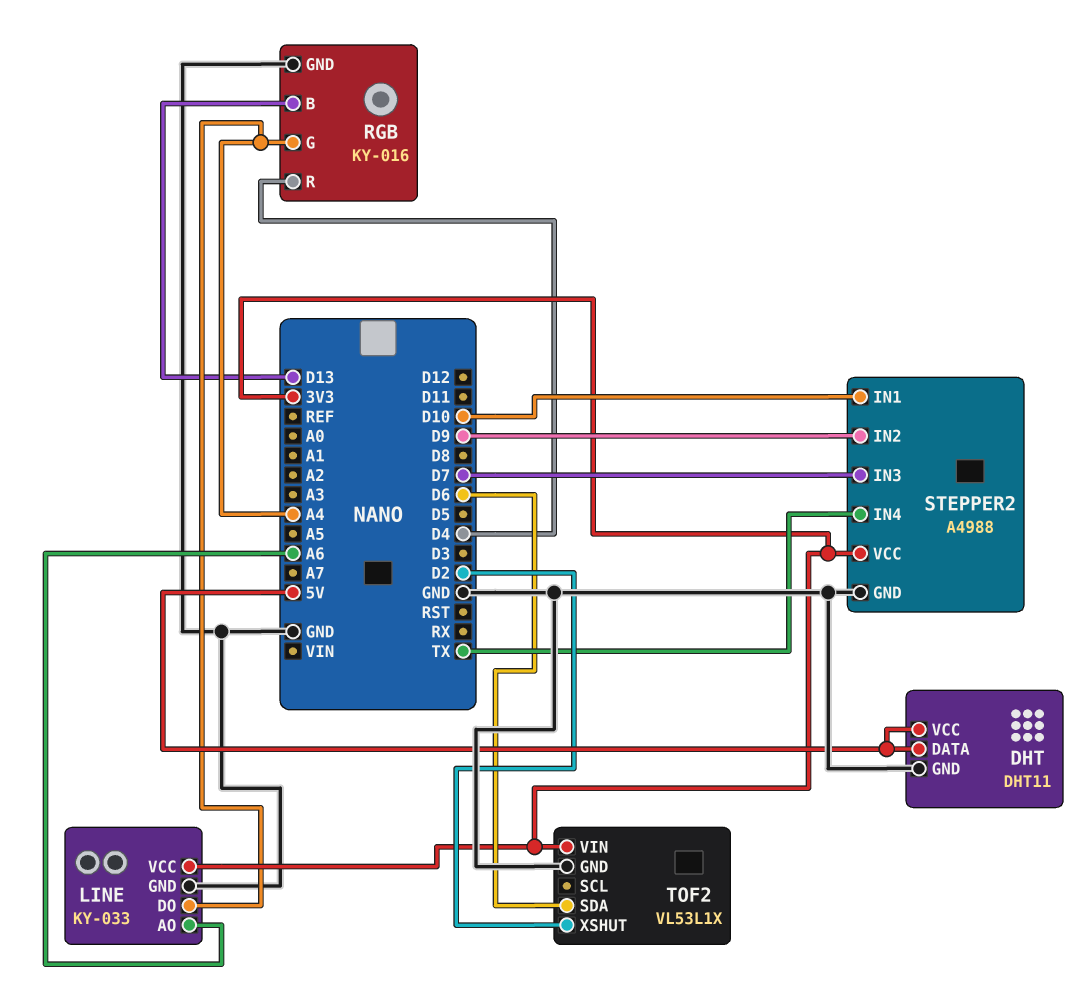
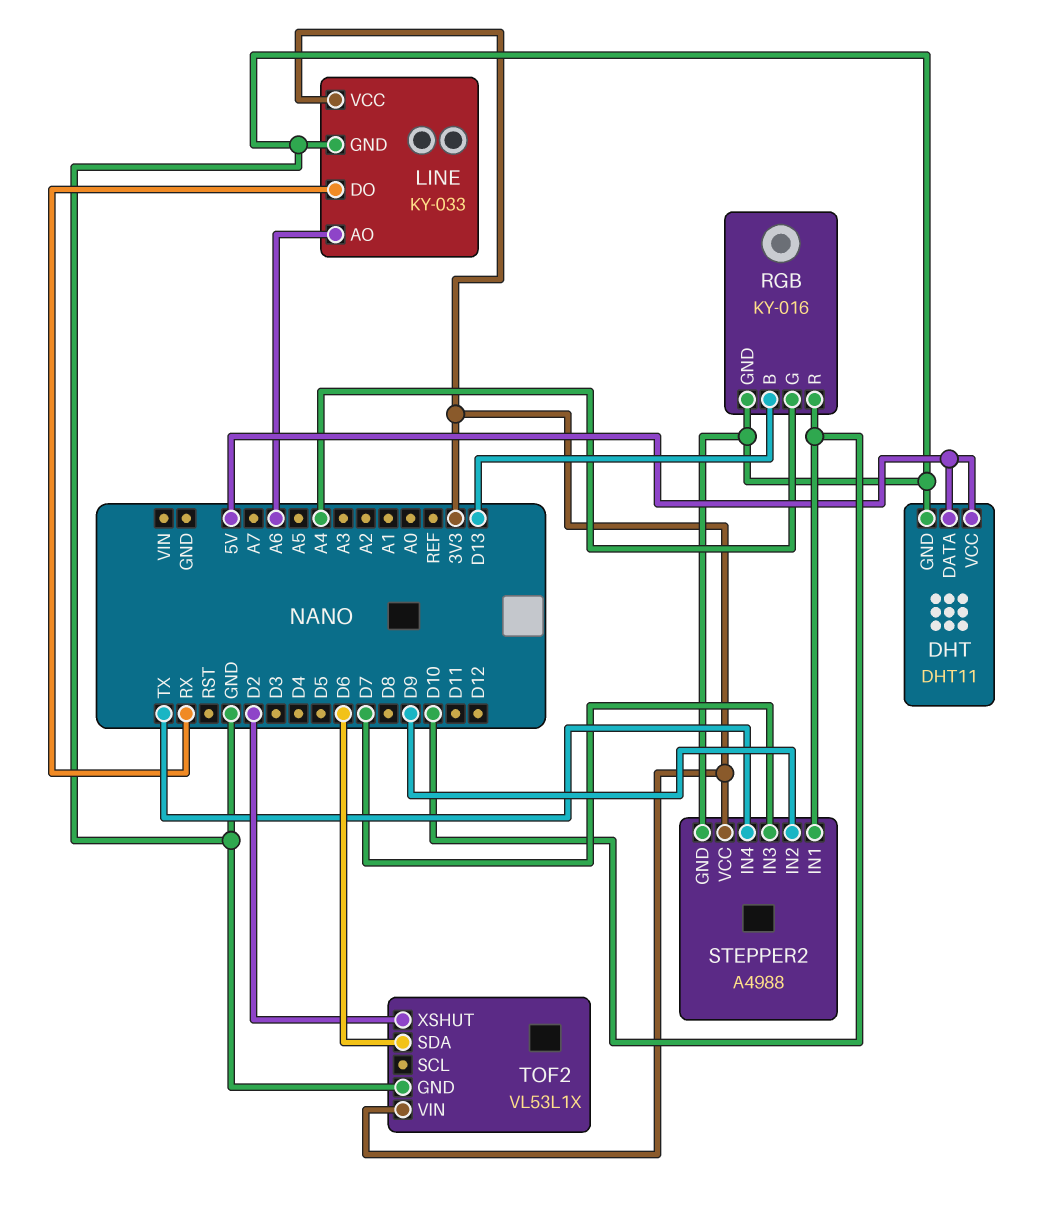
LINE pin DO: A4 -> RX
RGB pin R: D4 -> D10

